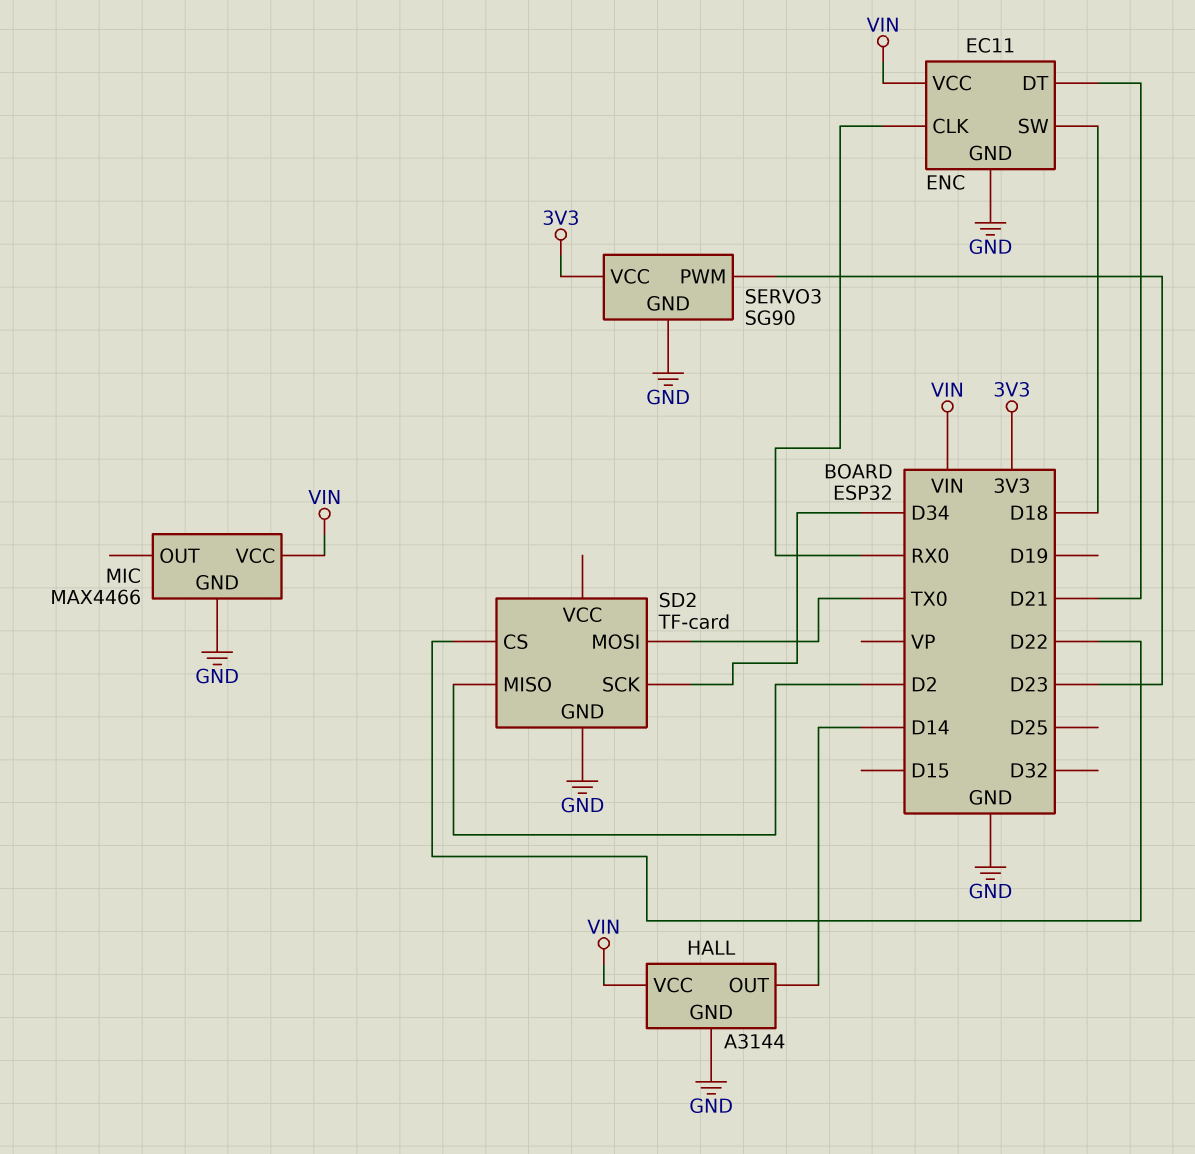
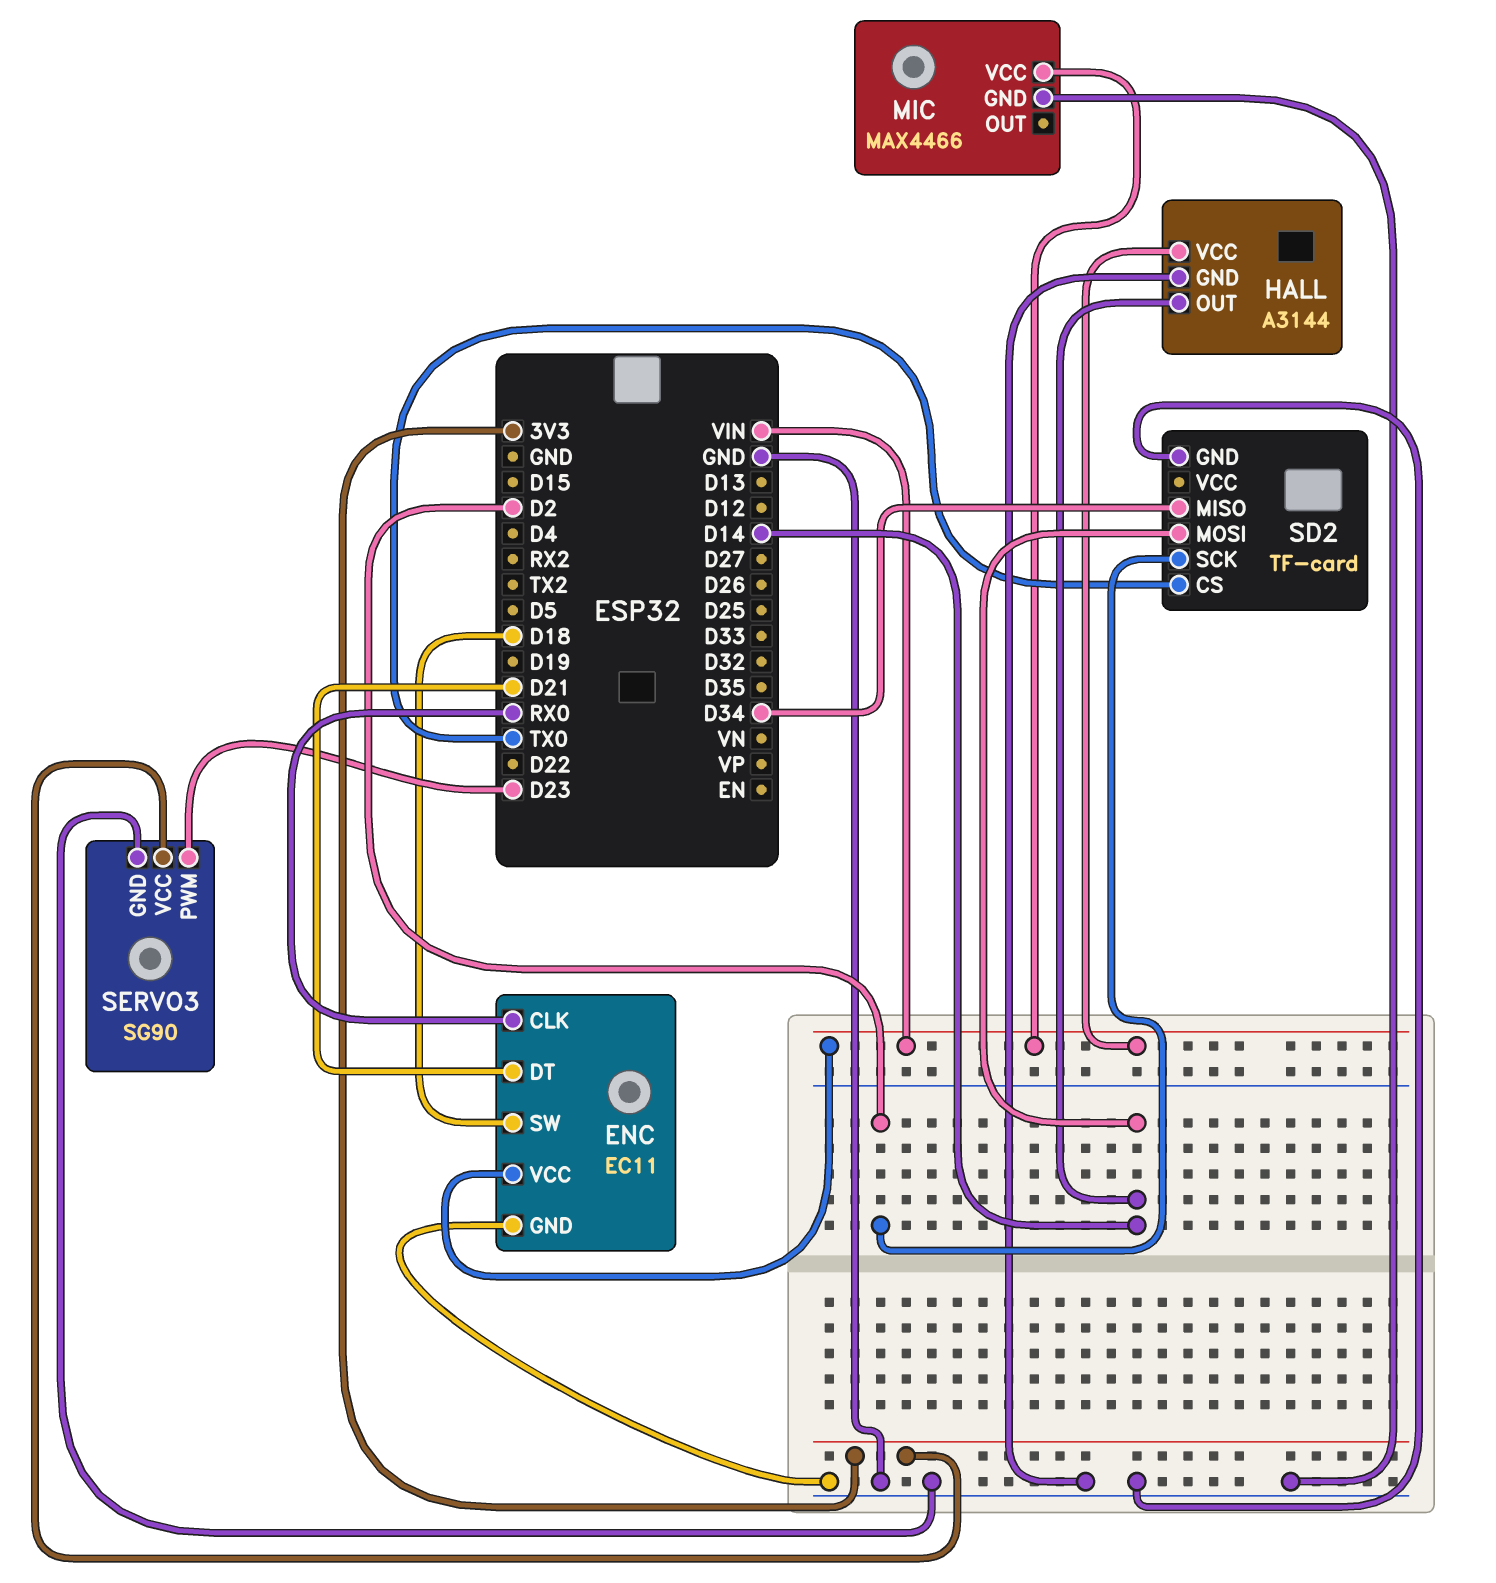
SD2 pin CS: D22 -> TX0
SD2 pin MISO: D2 -> D34
SD2 pin MOSI: TX0 -> D14
SD2 pin SCK: D34 -> D2

